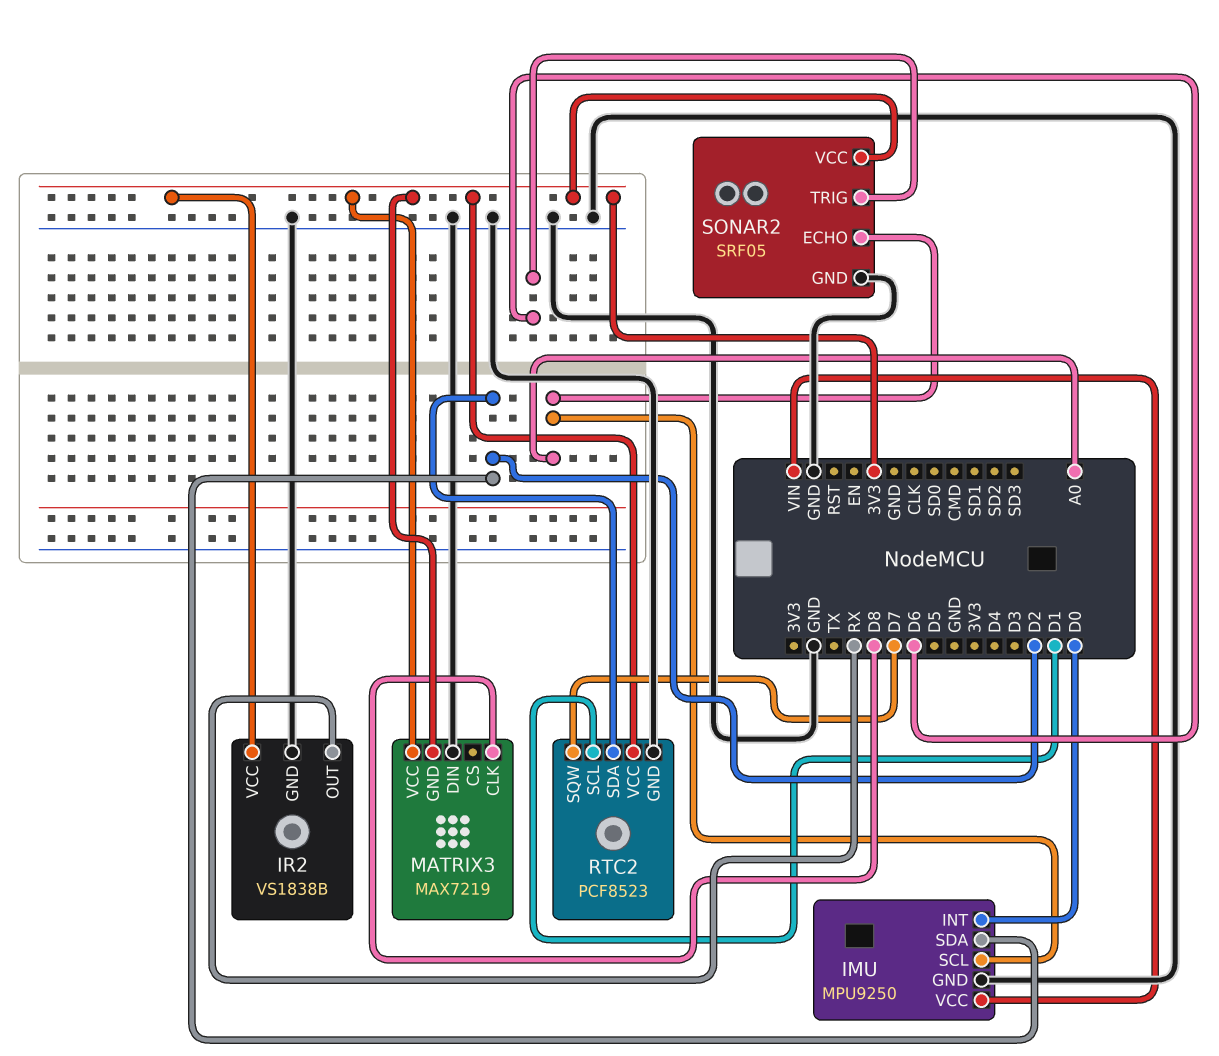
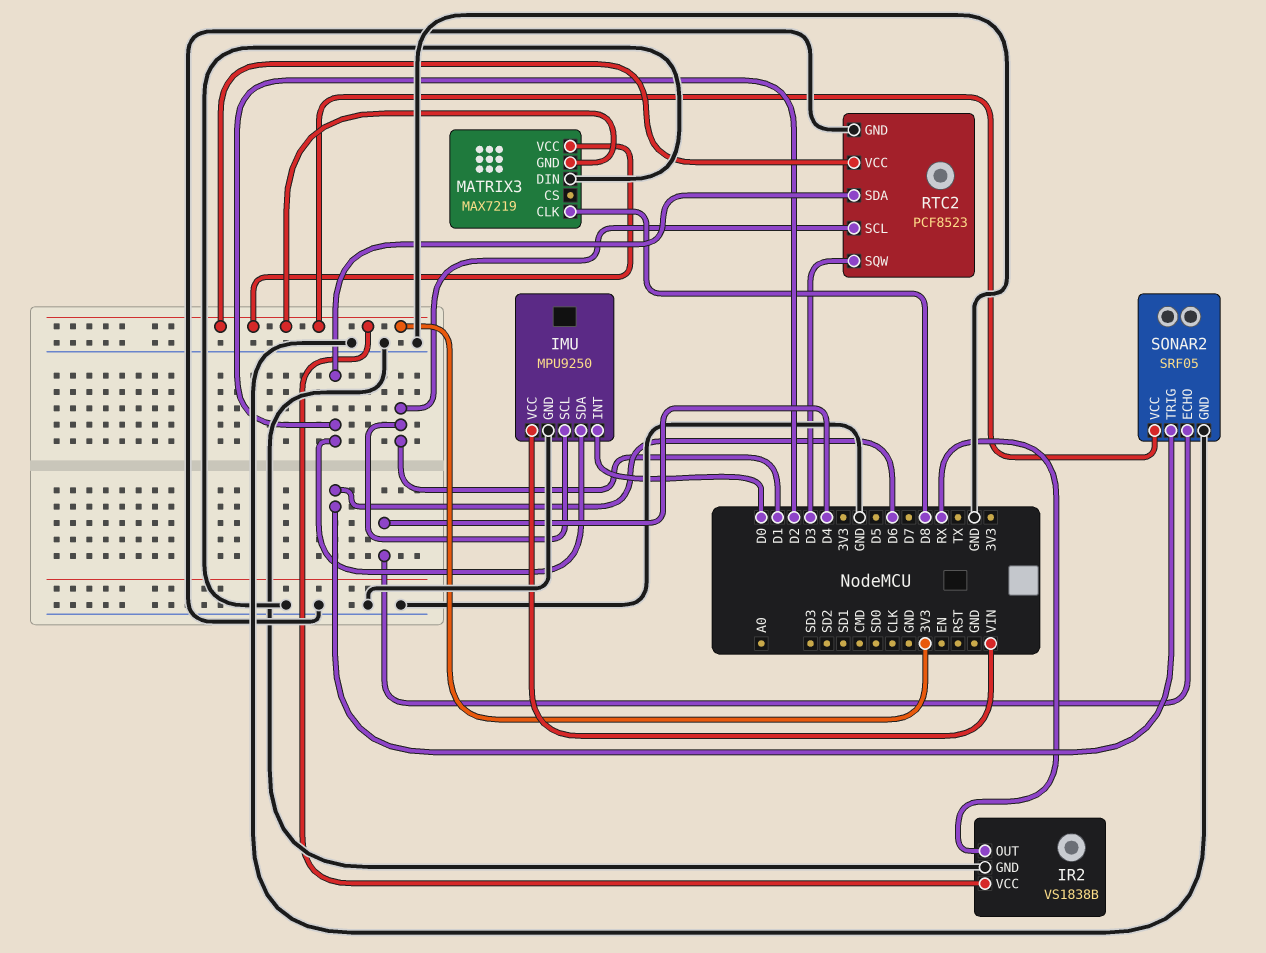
IMU pin SCL: A0 -> D1
RTC2 pin SQW: D7 -> D3
SONAR2 pin ECHO: A0 -> D4

